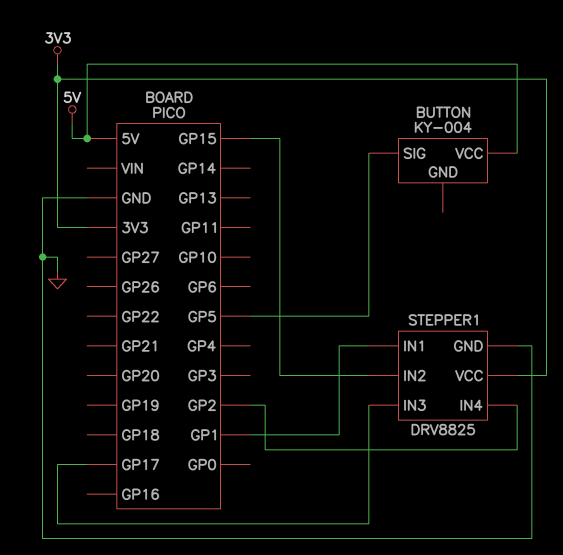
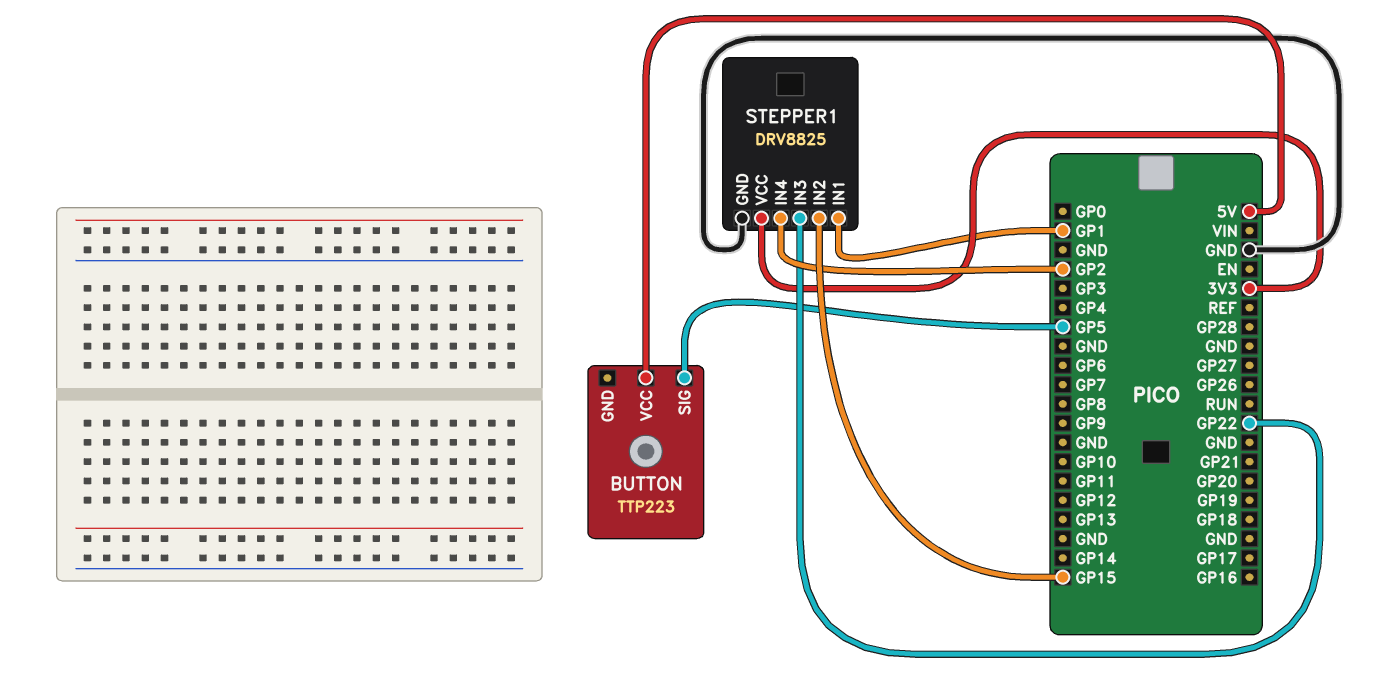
BUTTON: KY-004 -> TTP223
STEPPER1 pin IN3: GP17 -> GP22

